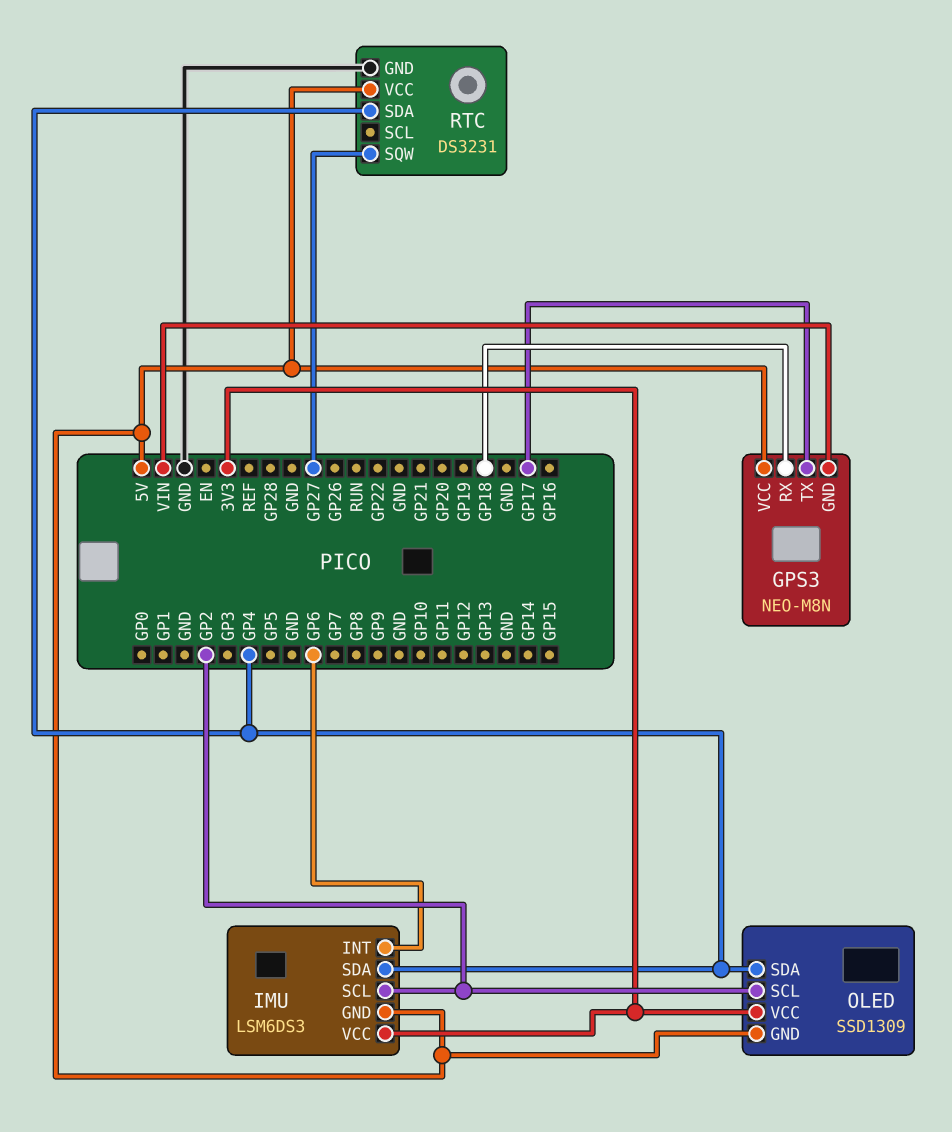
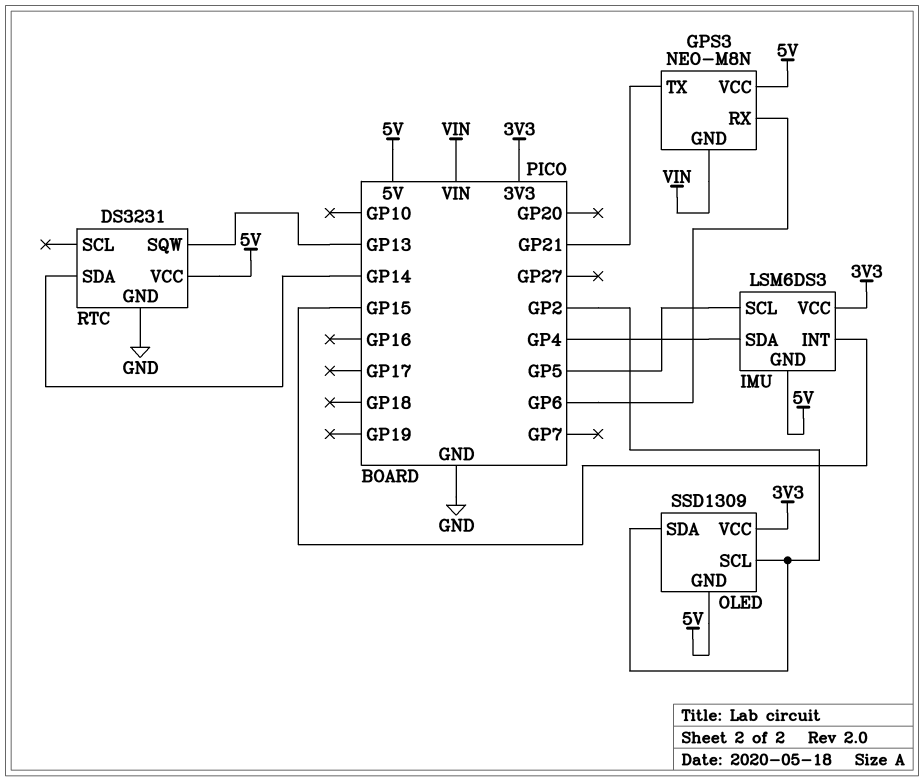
GPS3 pin RX: GP18 -> GP6
GPS3 pin TX: GP17 -> GP21
IMU pin INT: GP6 -> GP15
IMU pin SCL: GP2 -> GP5
OLED pin SDA: GP4 -> GP2
RTC pin SDA: GP4 -> GP14
RTC pin SQW: GP27 -> GP13

